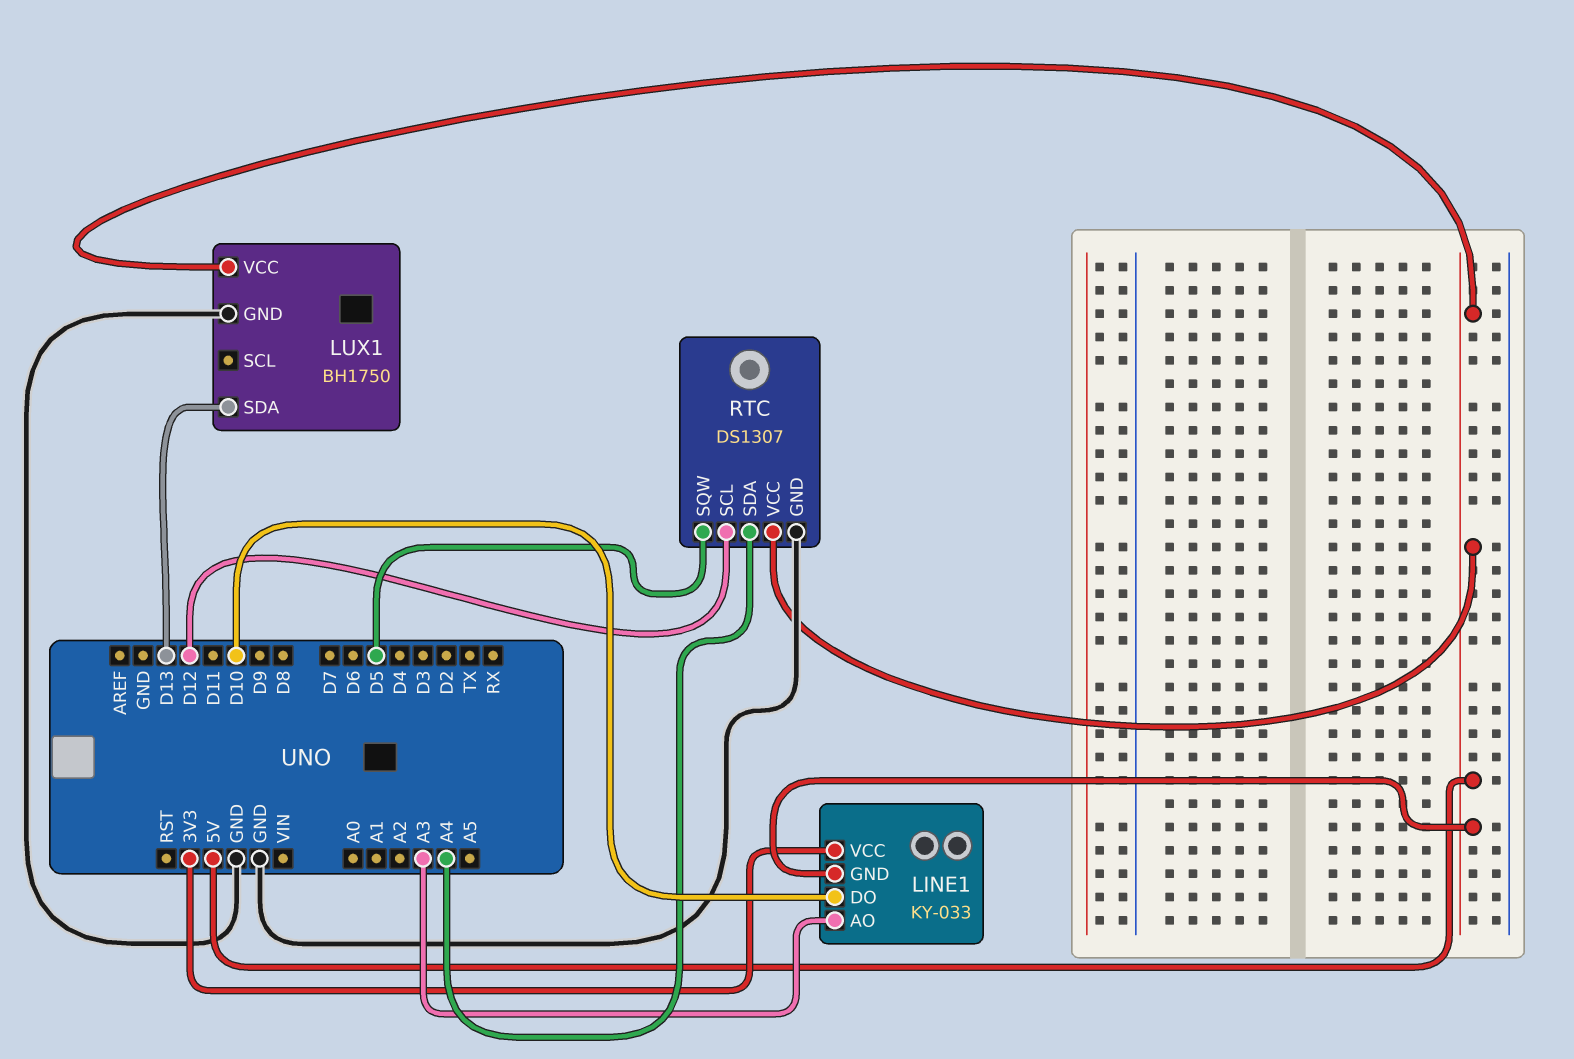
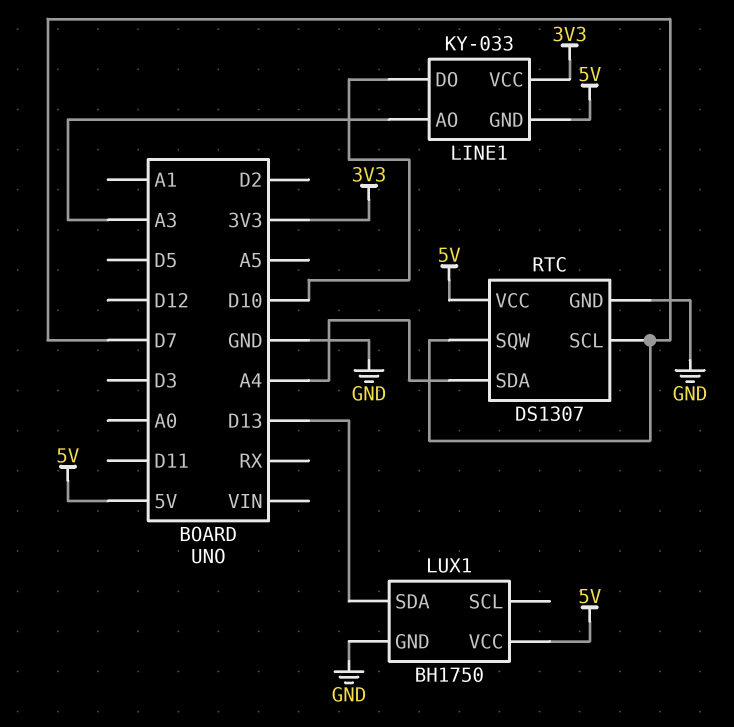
RTC pin SCL: D12 -> D7
RTC pin SQW: D5 -> D7

